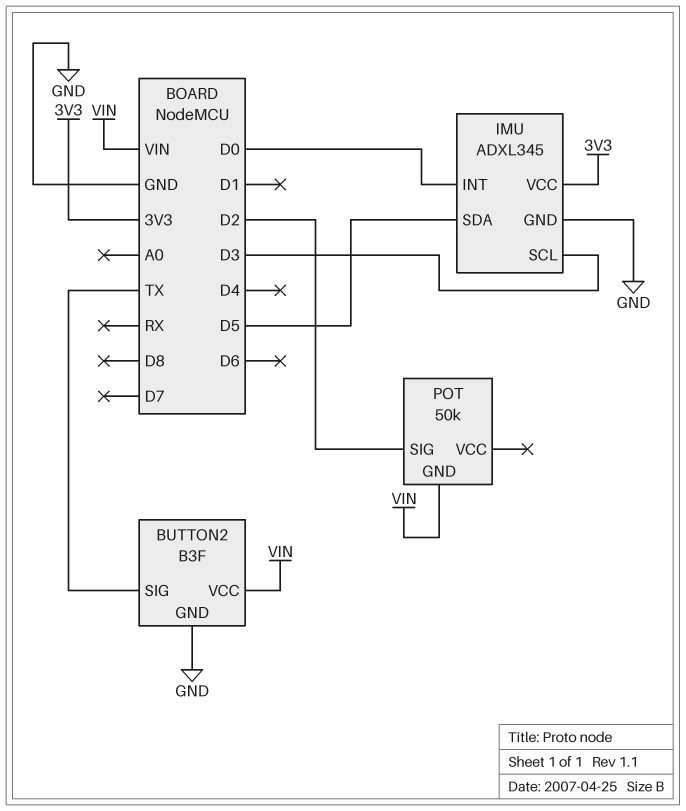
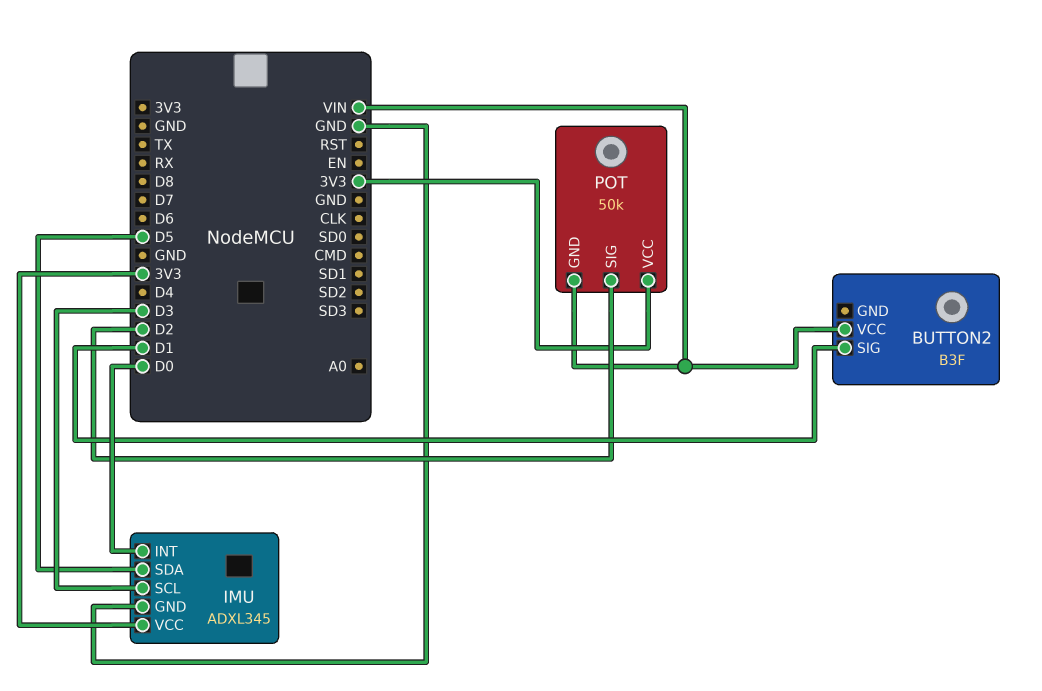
BUTTON2 pin GND: GND -> none
BUTTON2 pin SIG: TX -> D1
POT pin VCC: none -> 3V3

